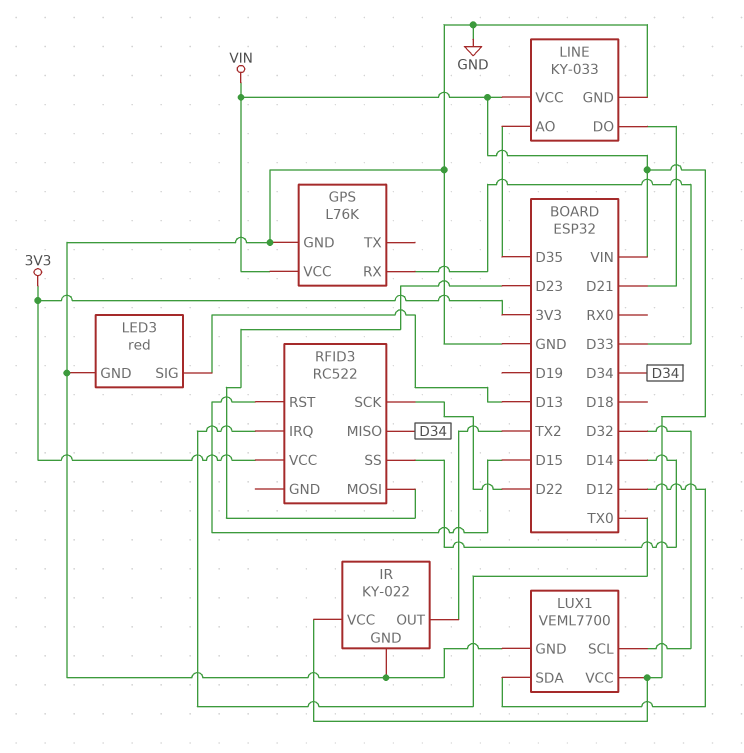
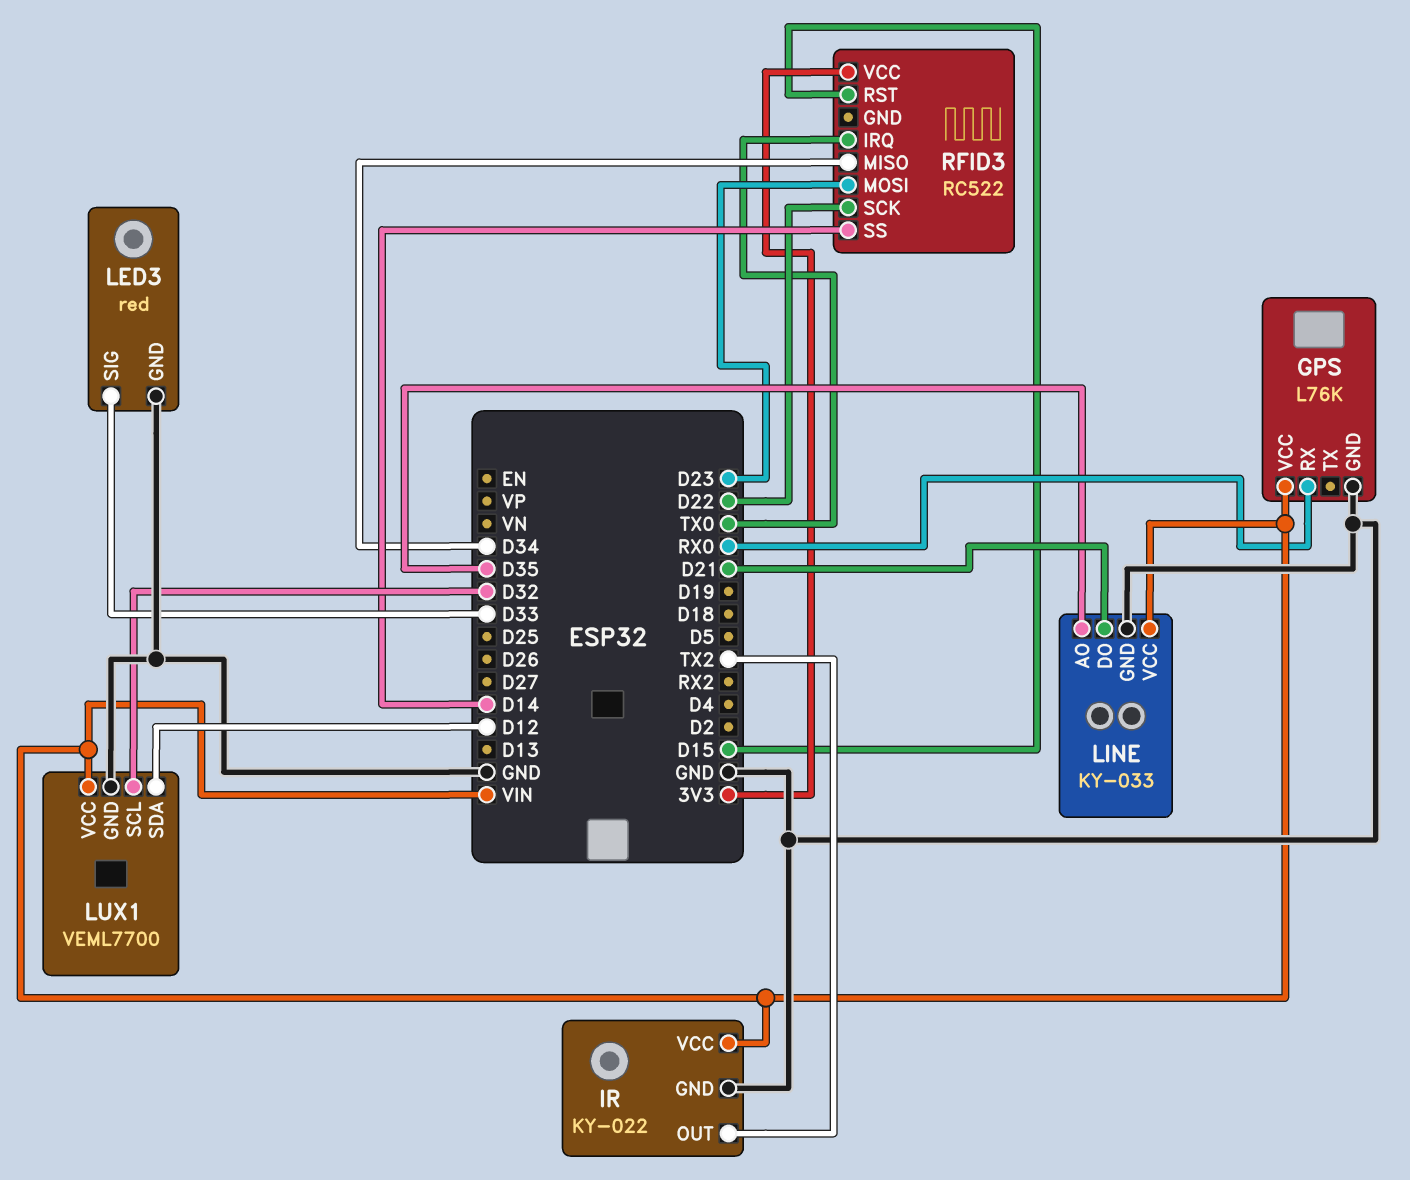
GPS pin RX: D33 -> RX0
LED3 pin SIG: D13 -> D33

